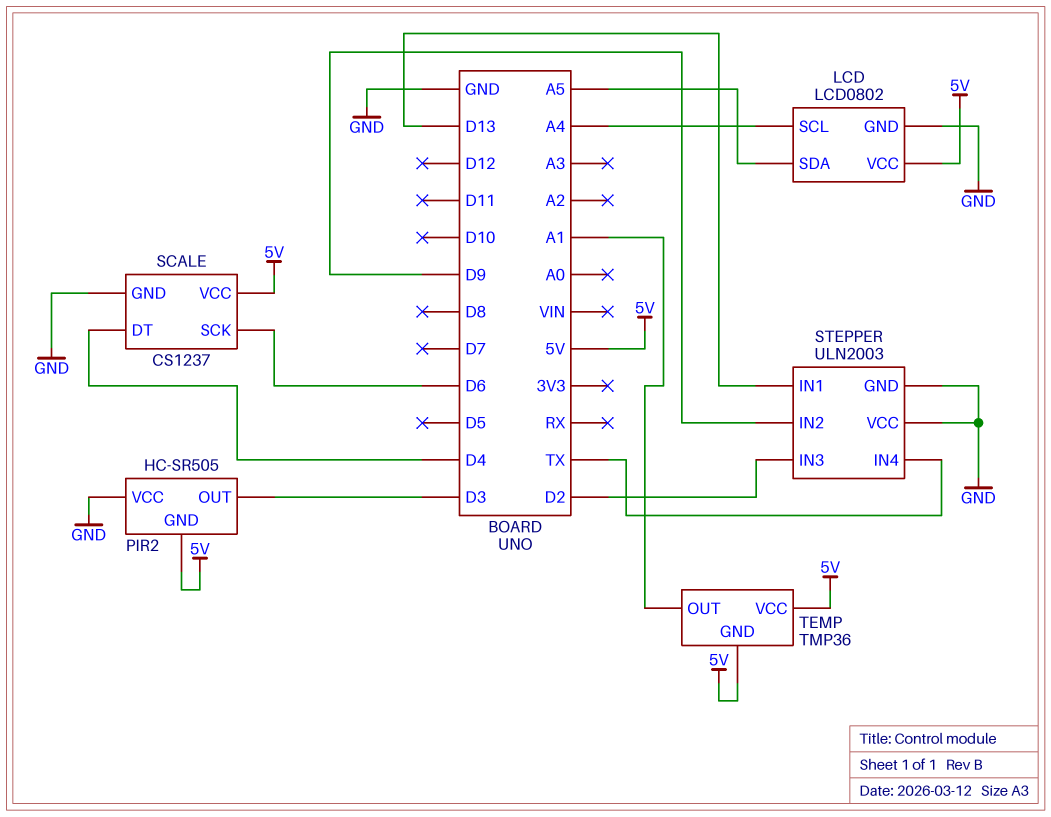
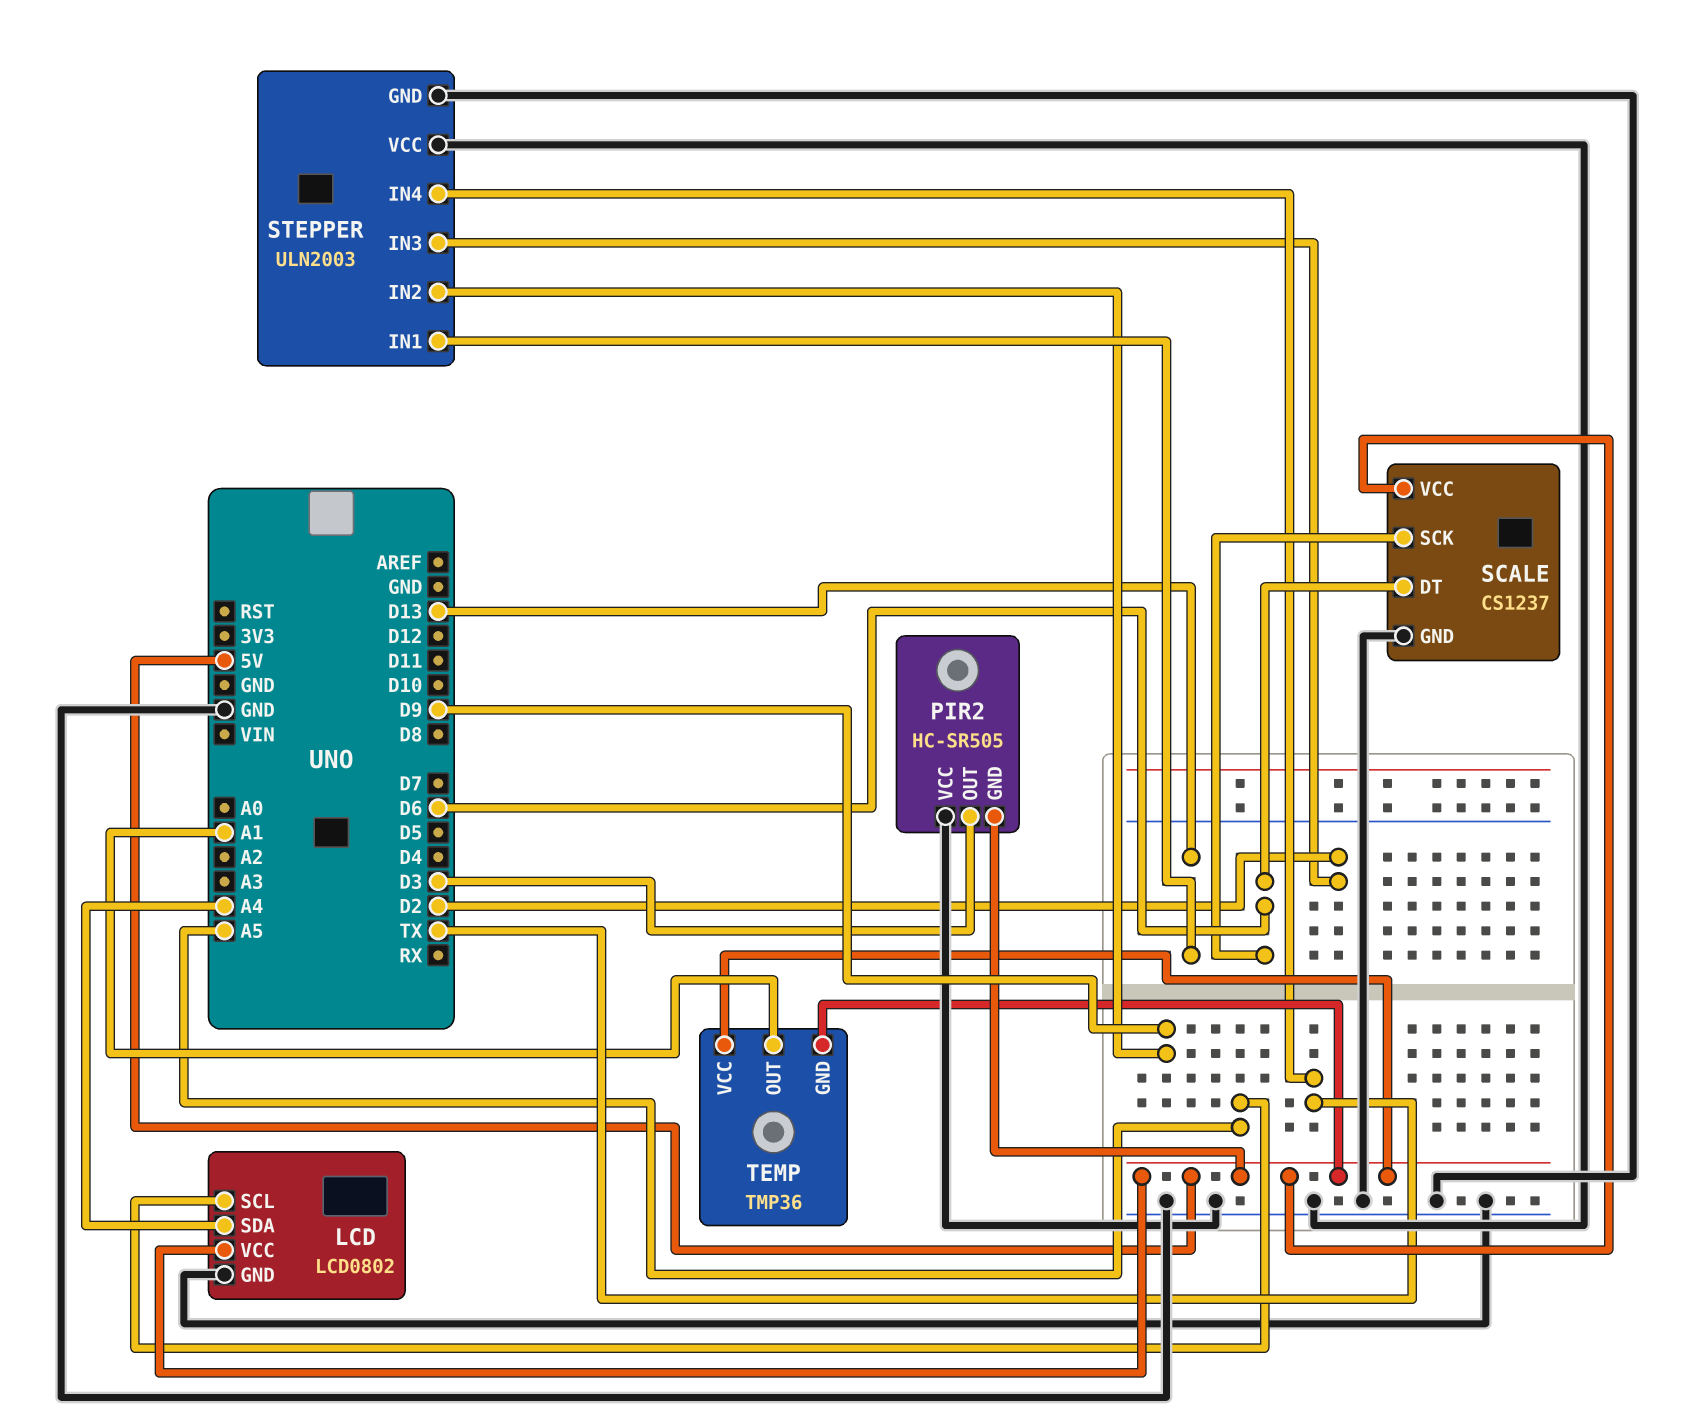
LCD pin SCL: A4 -> A5
LCD pin SDA: A5 -> A4
SCALE pin DT: D4 -> D6

